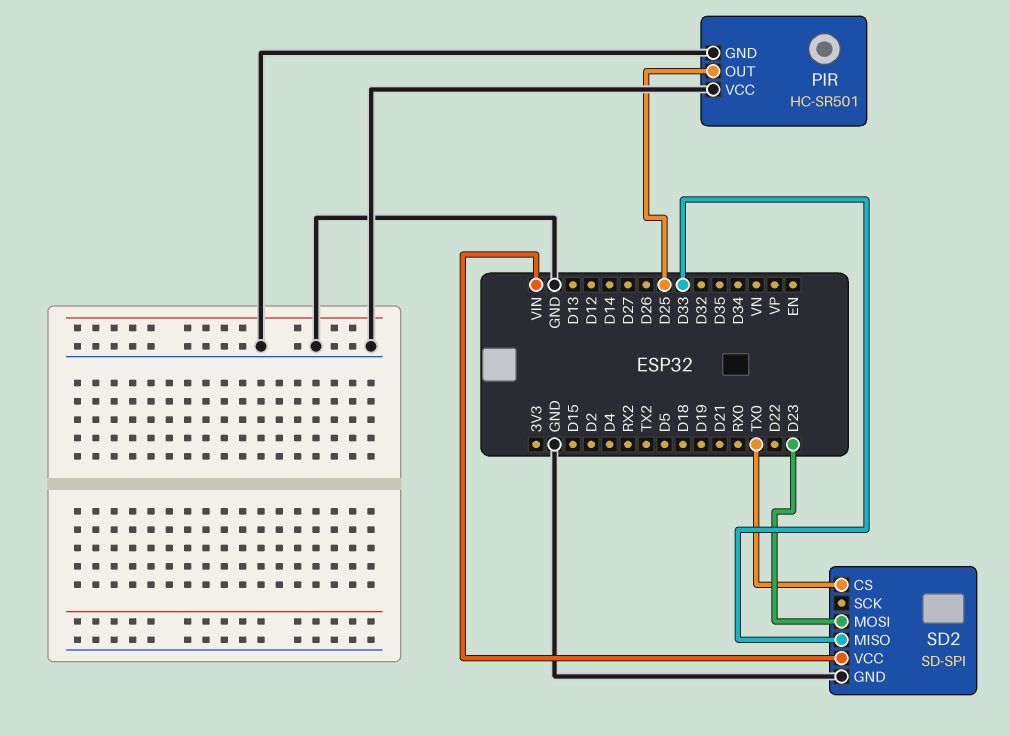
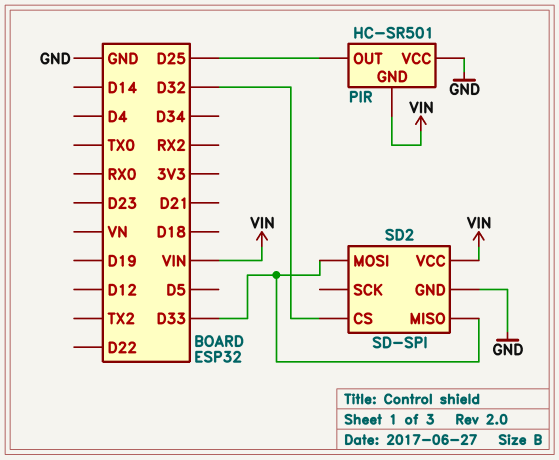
PIR pin GND: GND -> VIN
SD2 pin CS: TX0 -> D32
SD2 pin MOSI: D23 -> D33

